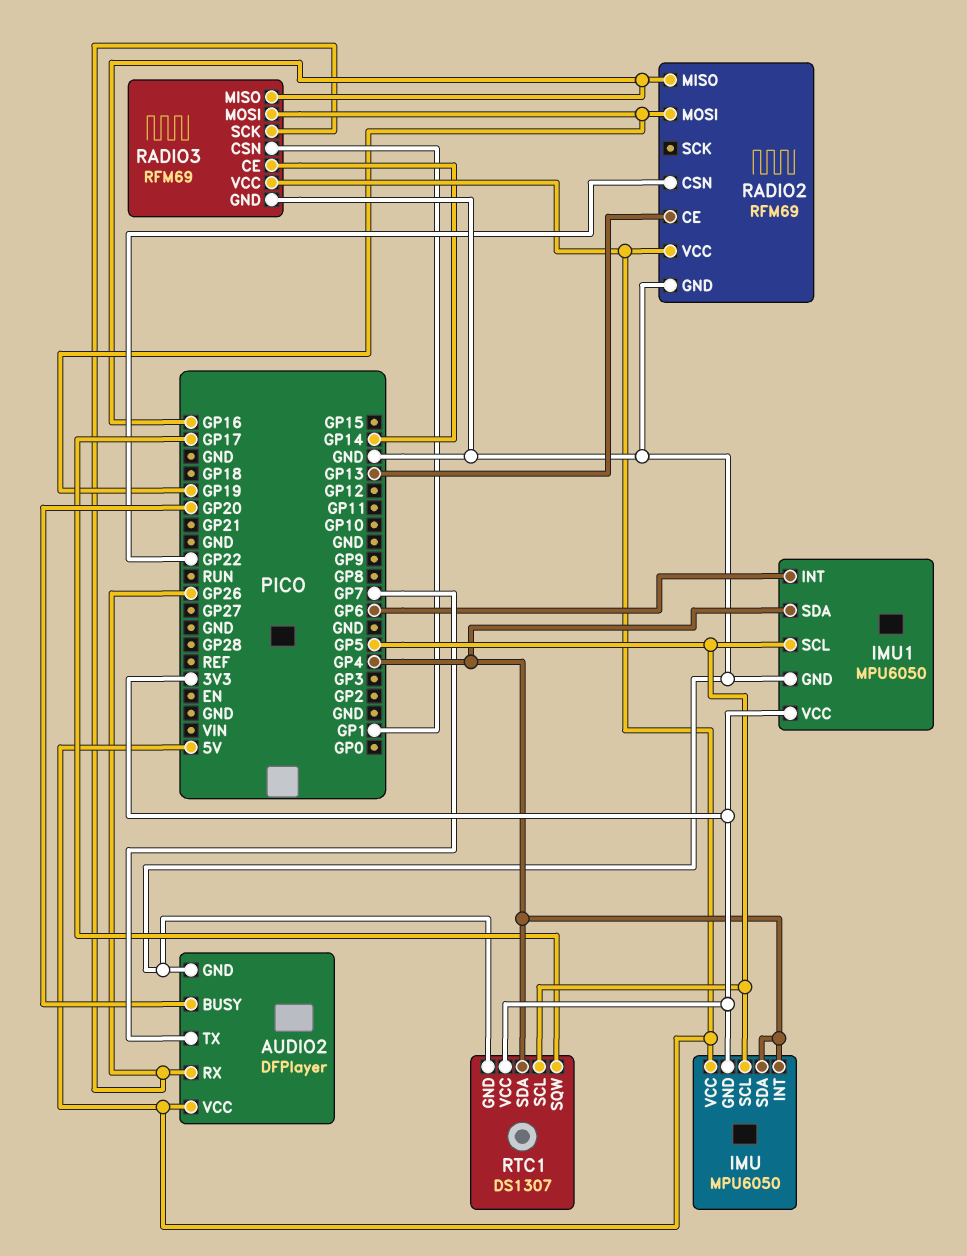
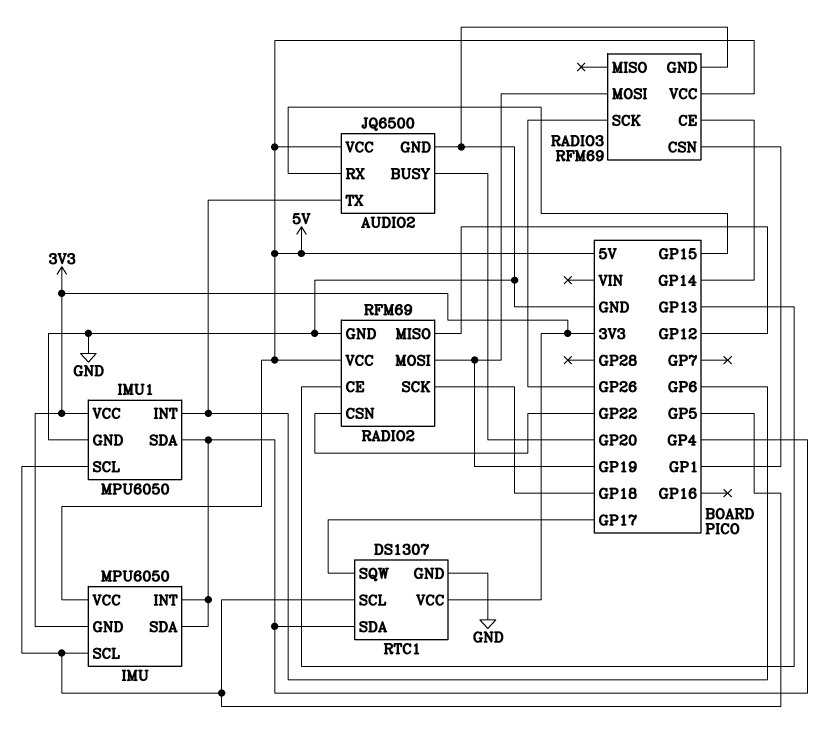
AUDIO2: DFPlayer -> JQ6500
AUDIO2 pin RX: GP26 -> GP15
AUDIO2 pin TX: GP7 -> GP6
RADIO2 pin MISO: GP16 -> GP12
RADIO2 pin SCK: none -> GP18
RADIO3 pin MISO: GP16 -> none

